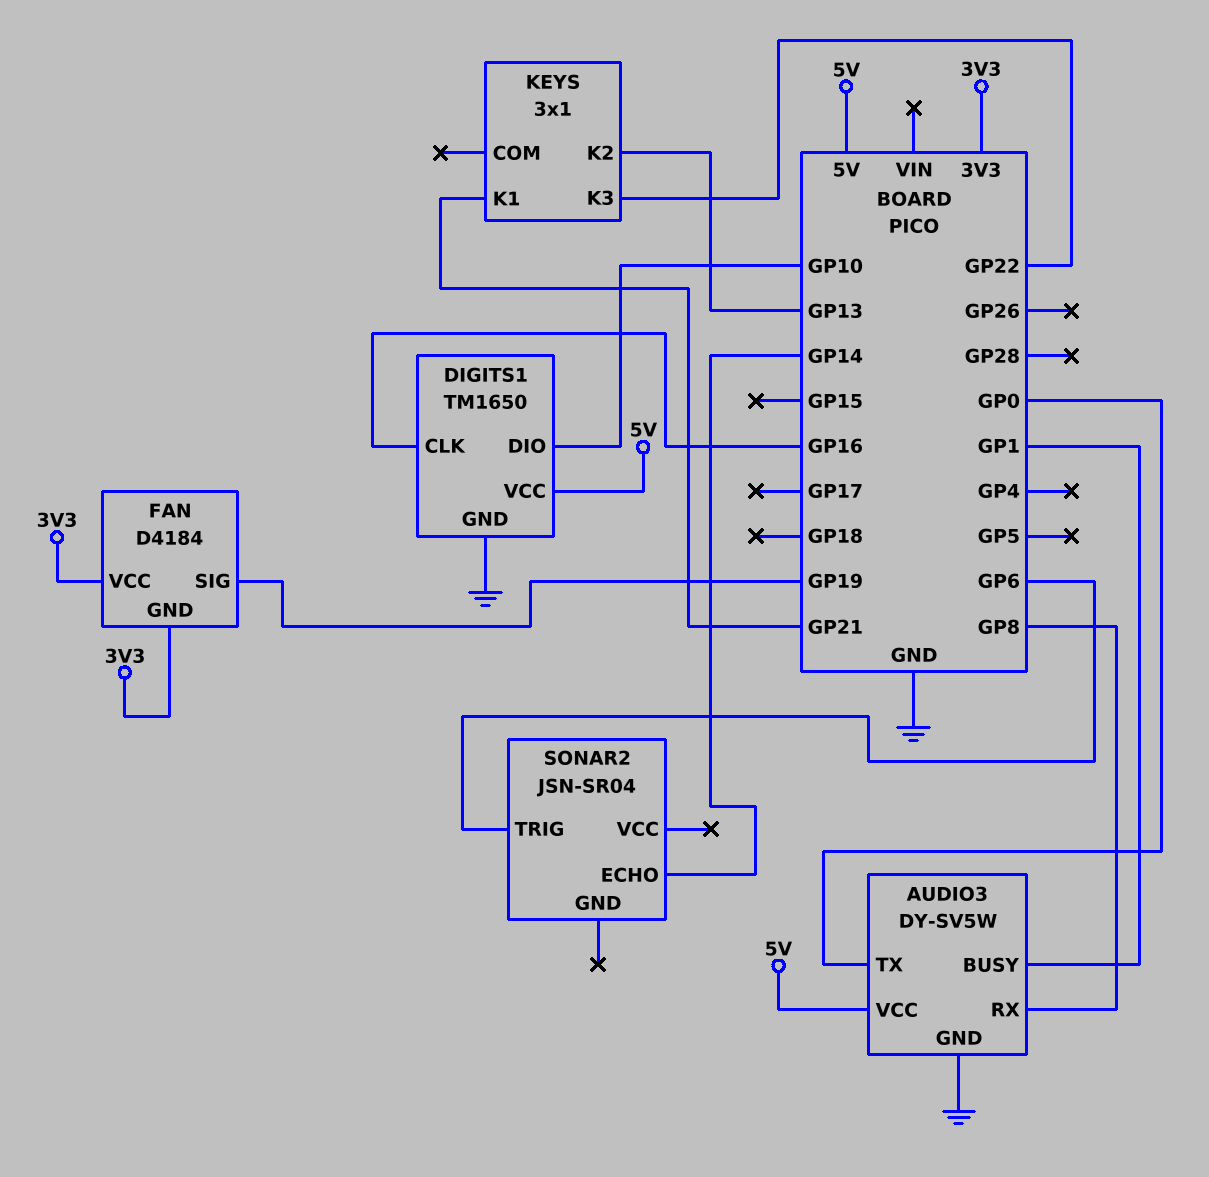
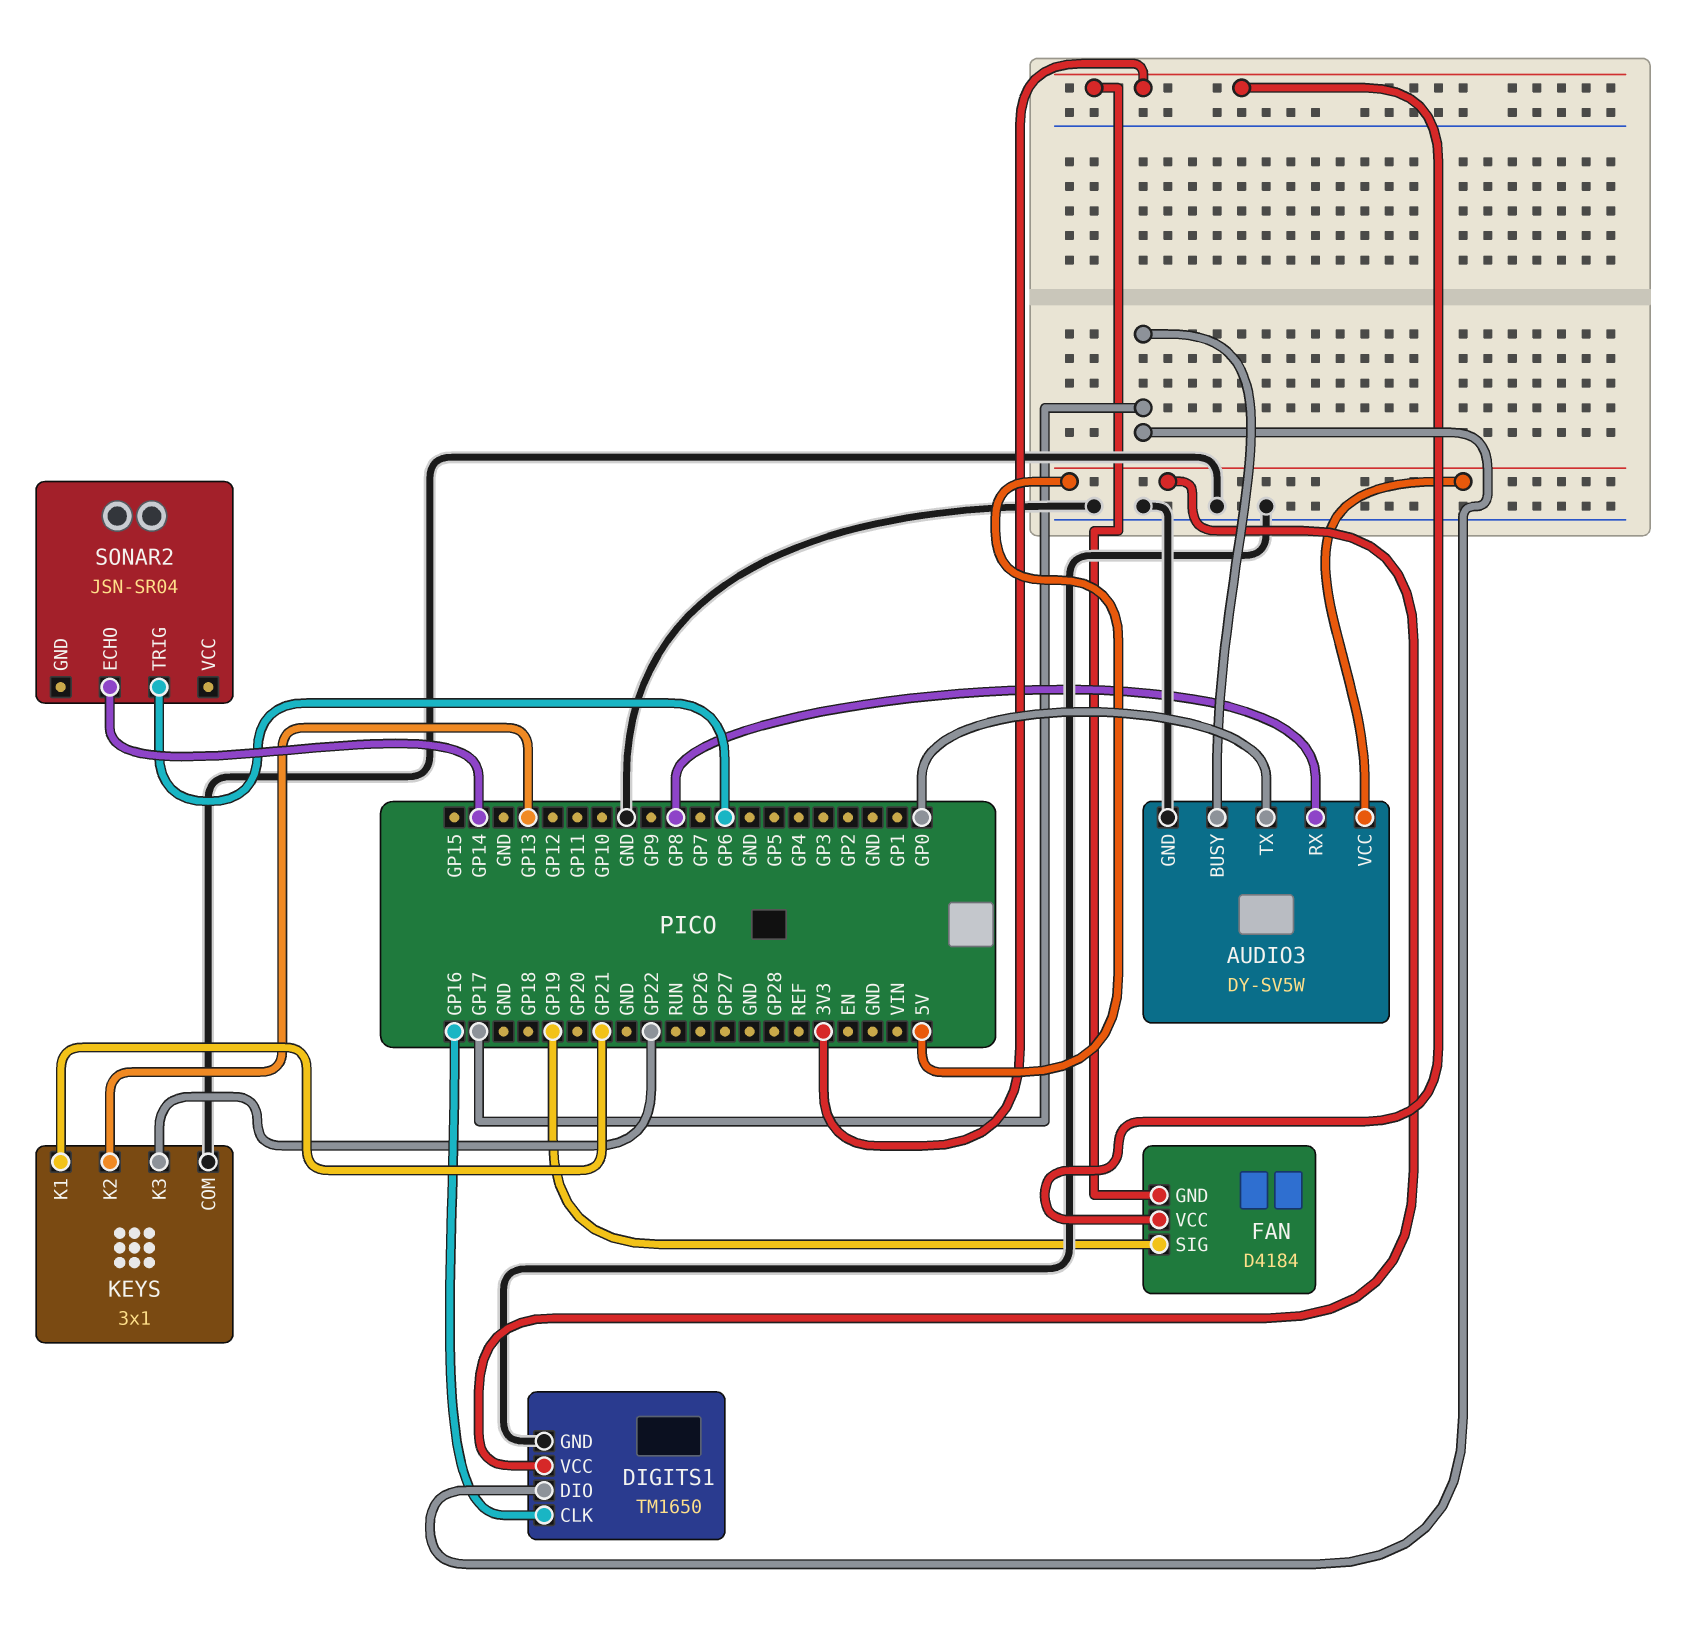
AUDIO3 pin BUSY: GP1 -> GP17
DIGITS1 pin DIO: GP10 -> GP17
KEYS pin COM: none -> GND

